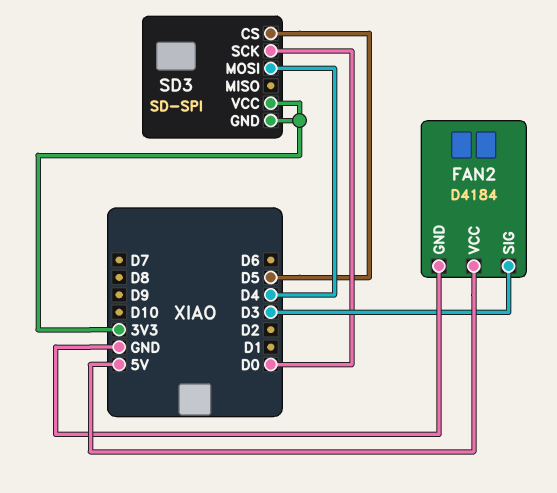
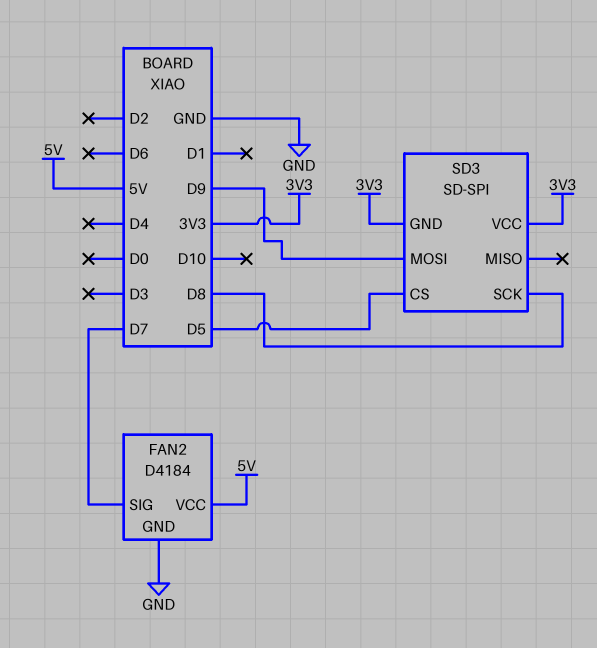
FAN2 pin SIG: D3 -> D7
SD3 pin MOSI: D4 -> D9
SD3 pin SCK: D0 -> D8

